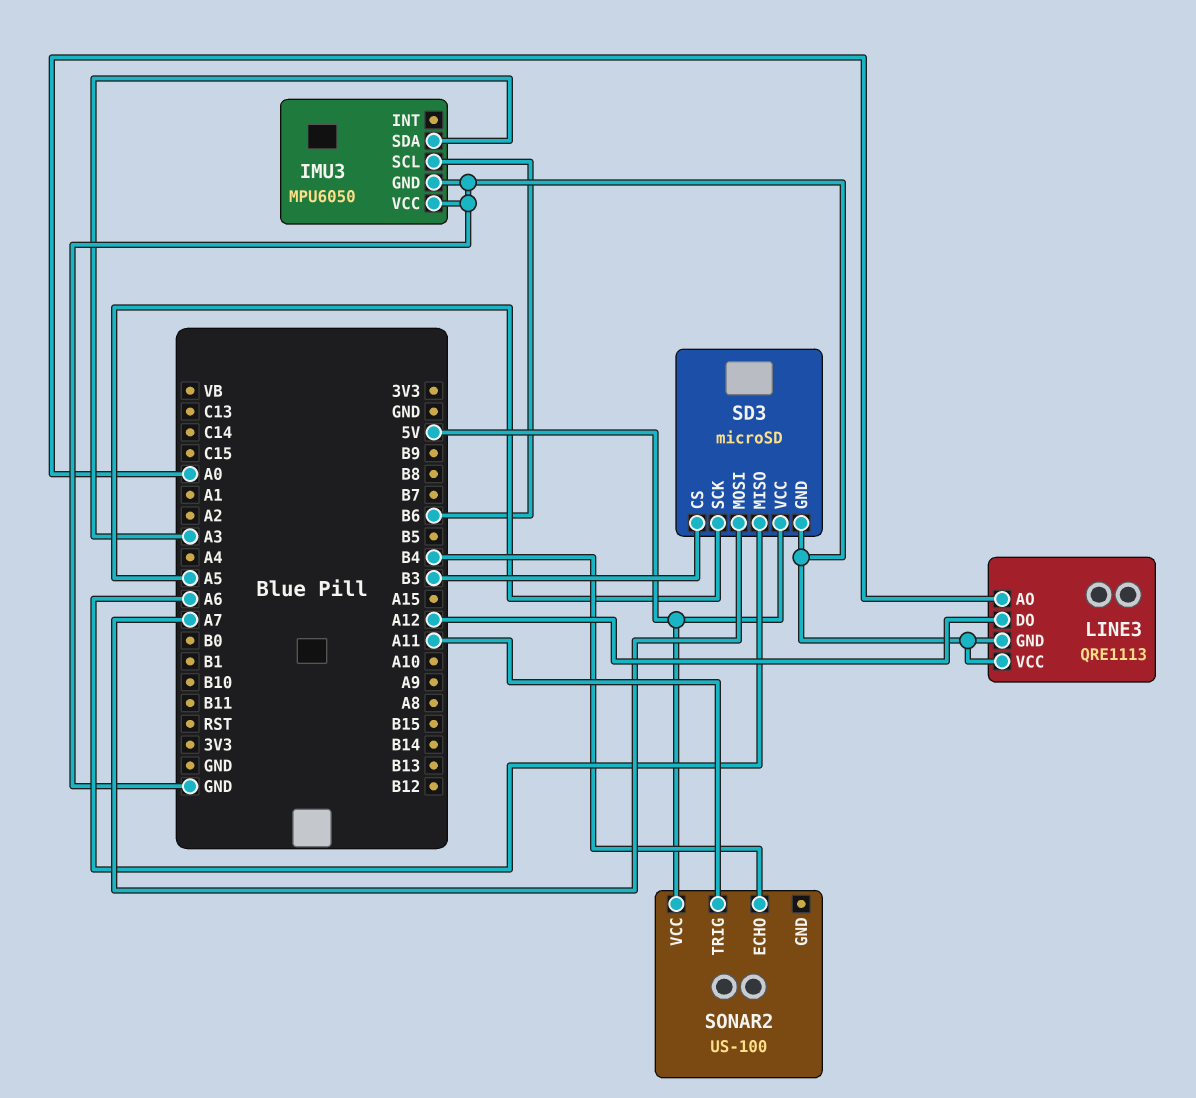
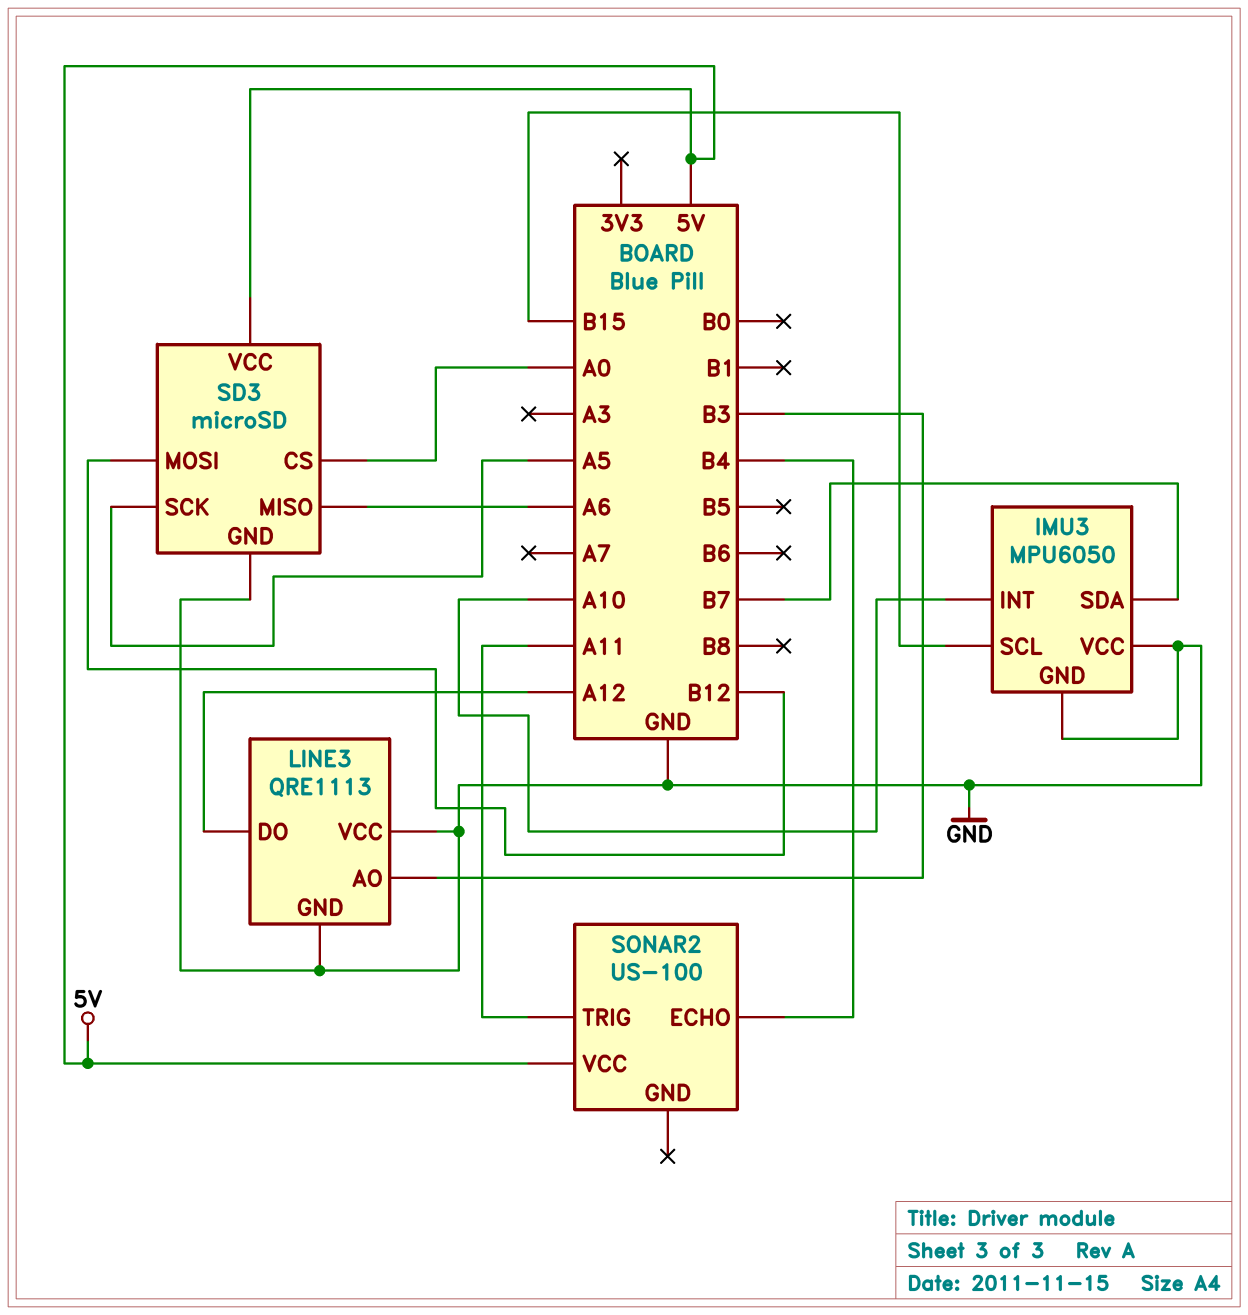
IMU3 pin INT: none -> A10
IMU3 pin SCL: B6 -> B15
IMU3 pin SDA: A3 -> B7
LINE3 pin AO: A0 -> B3
SD3 pin CS: B3 -> A0
SD3 pin MOSI: A7 -> B12

